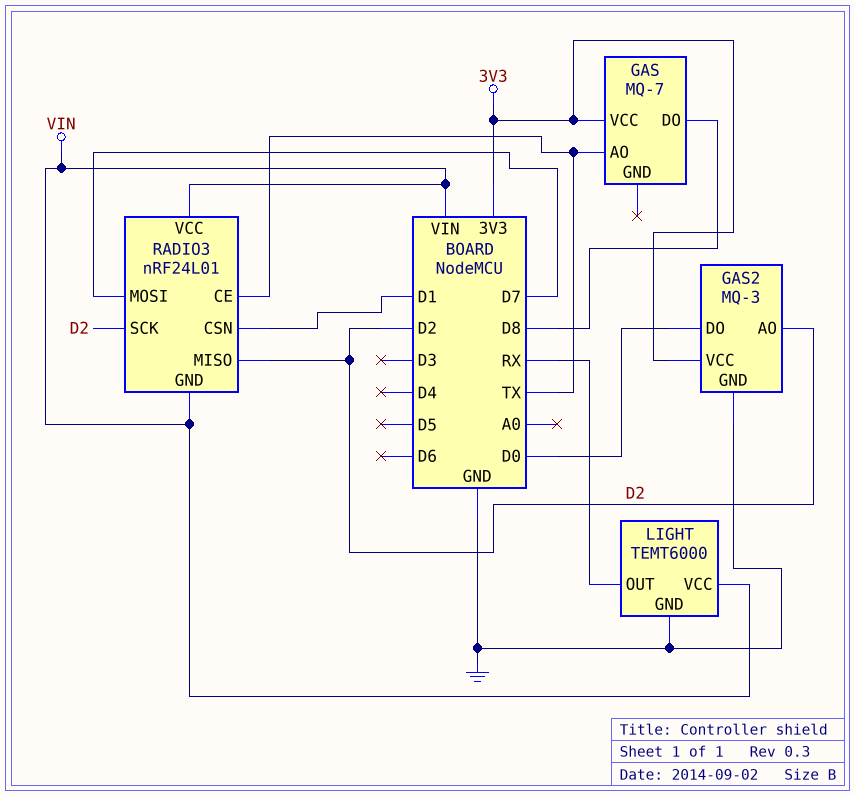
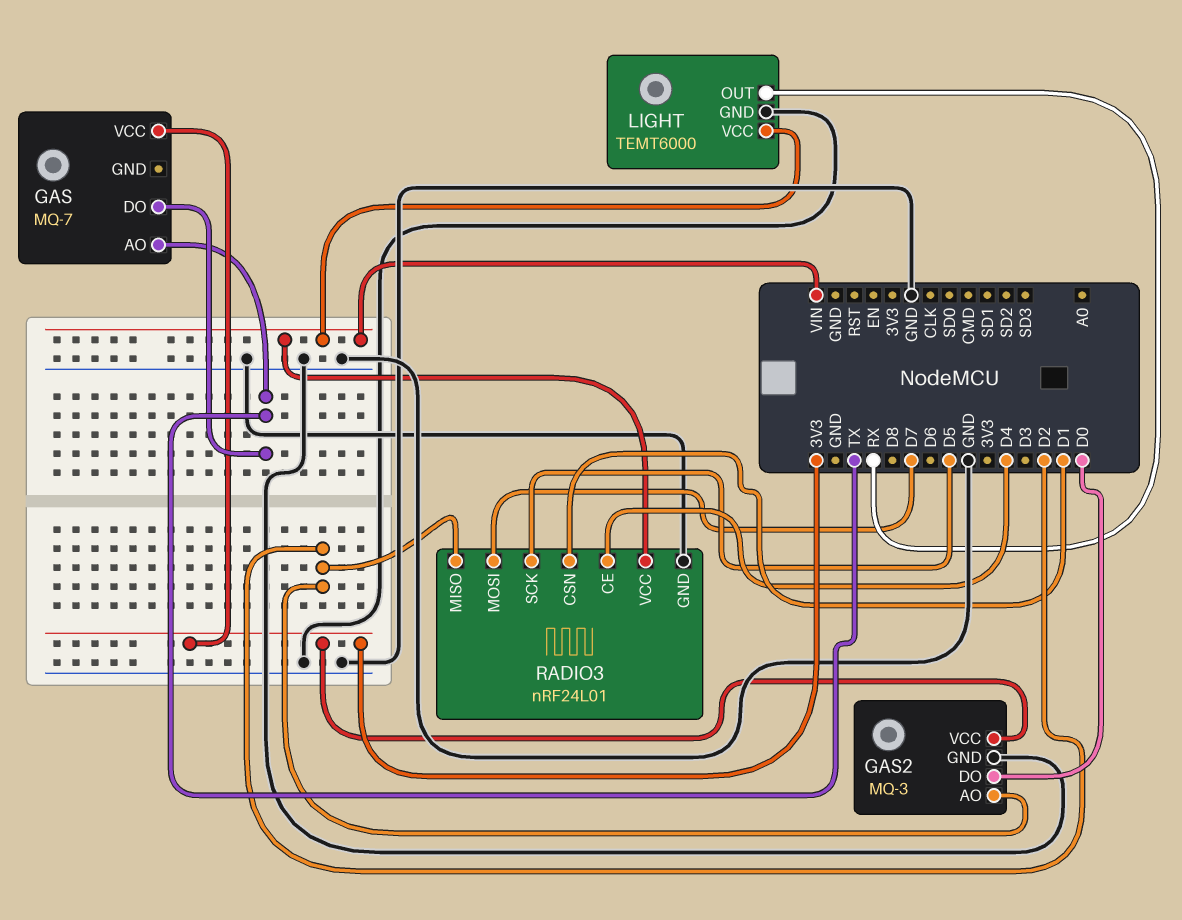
GAS pin DO: D8 -> TX
RADIO3 pin CE: TX -> D4
RADIO3 pin GND: VIN -> GND
RADIO3 pin SCK: D2 -> D5

